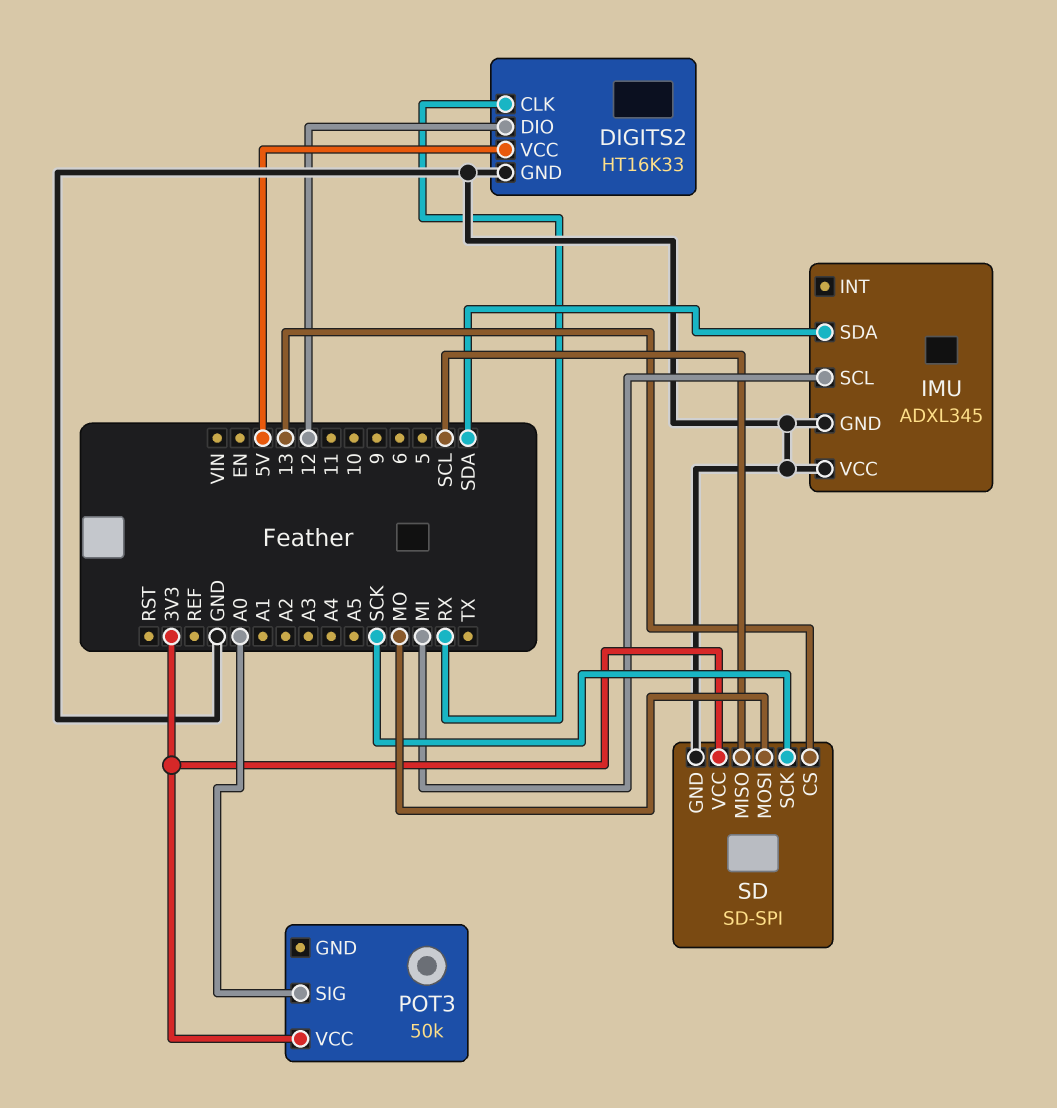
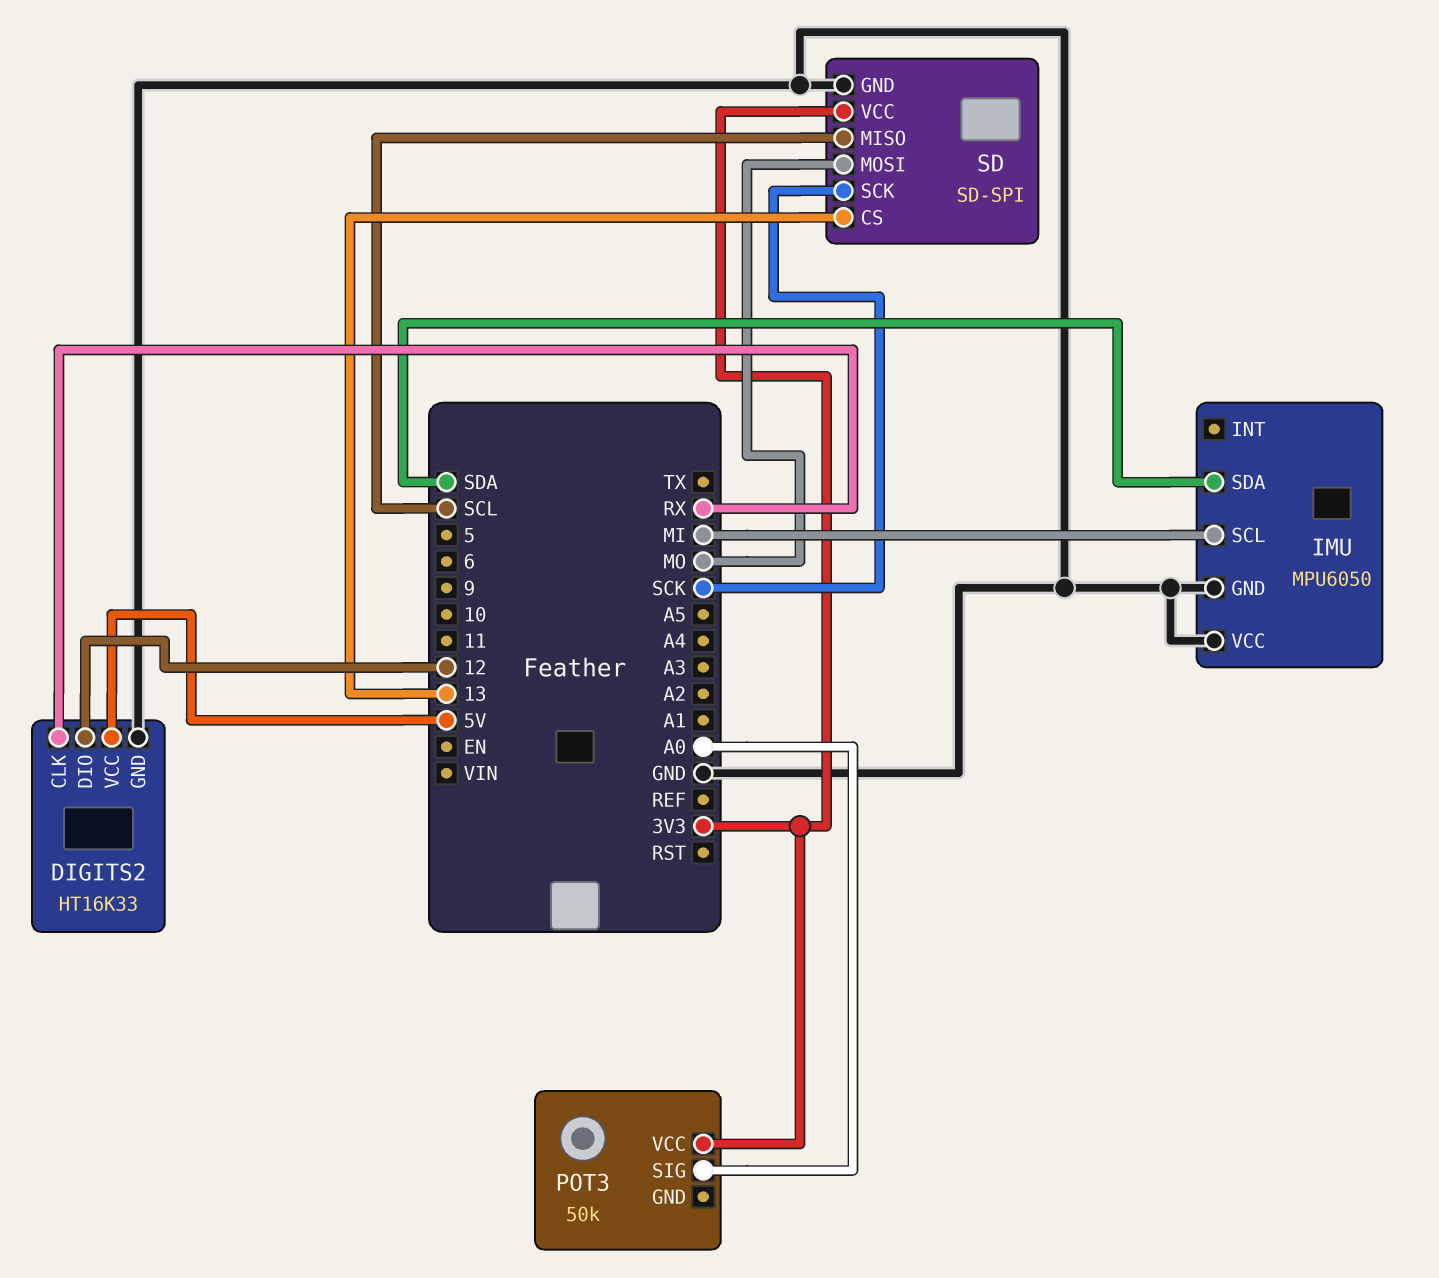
IMU: ADXL345 -> MPU6050

